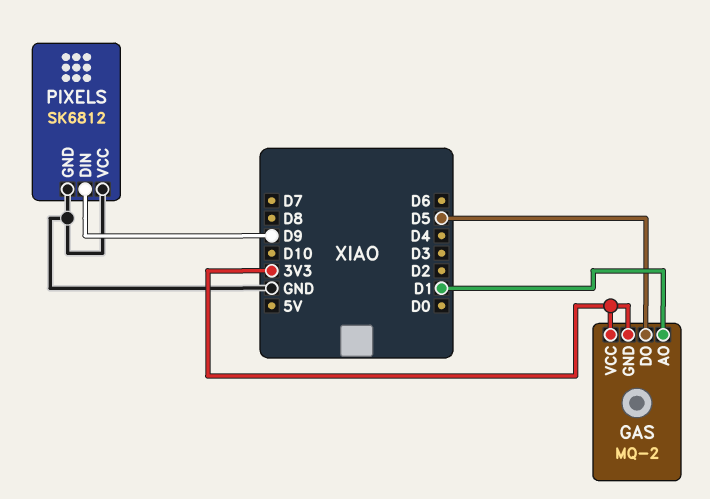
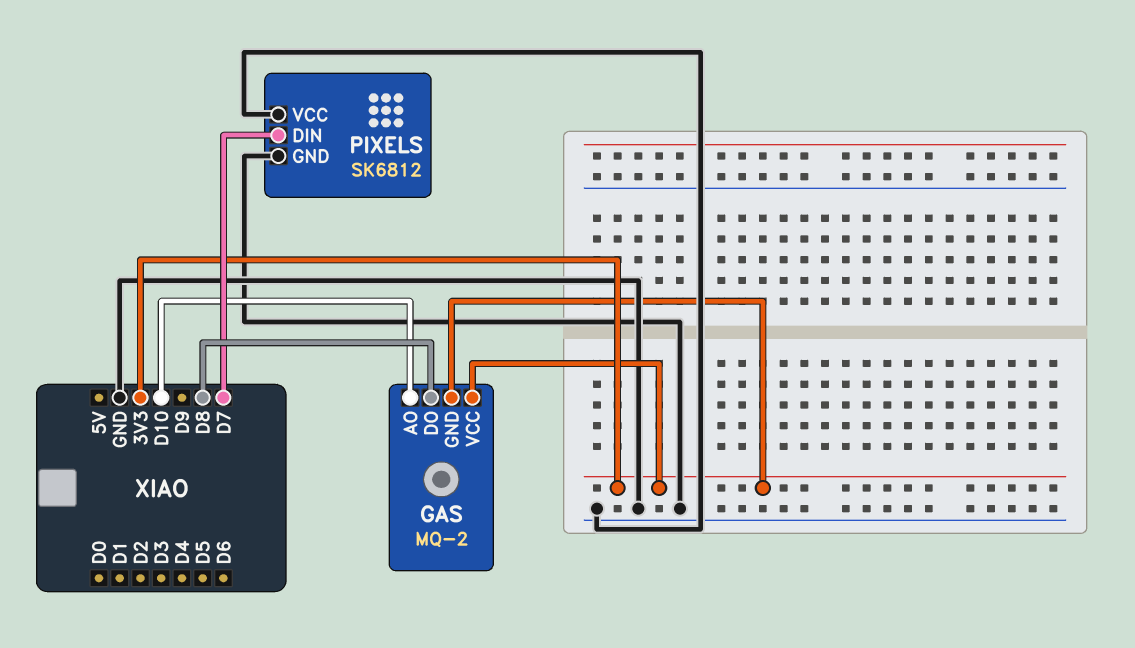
GAS pin AO: D1 -> D10
GAS pin DO: D5 -> D8
PIXELS pin DIN: D9 -> D7

